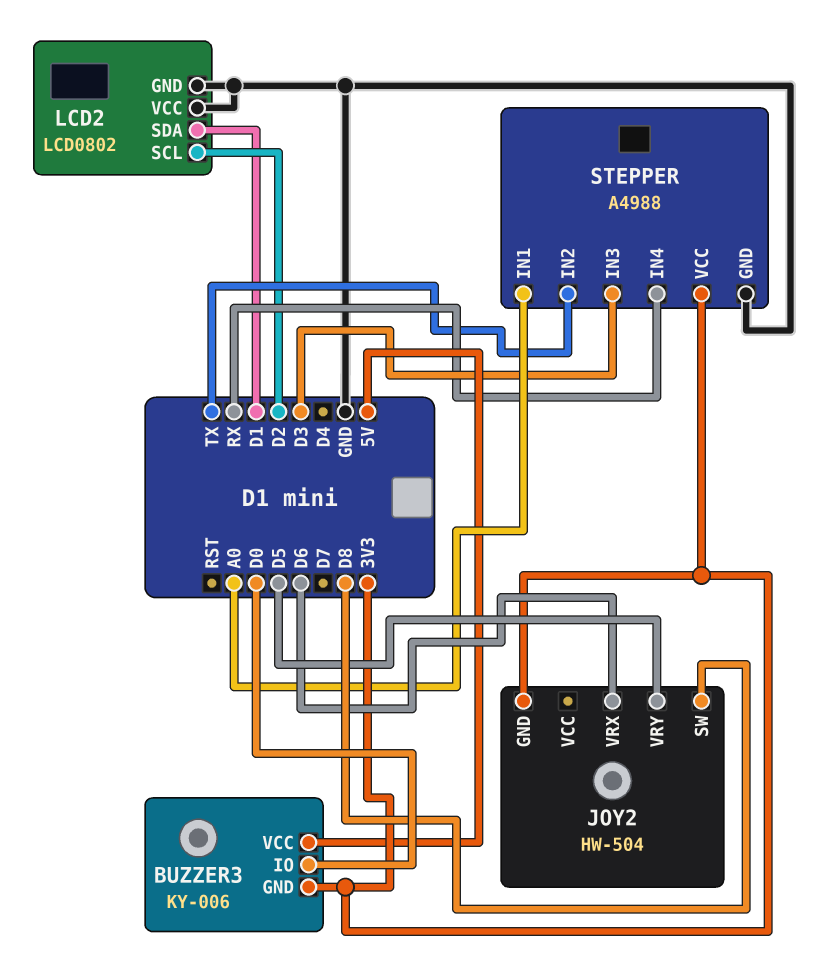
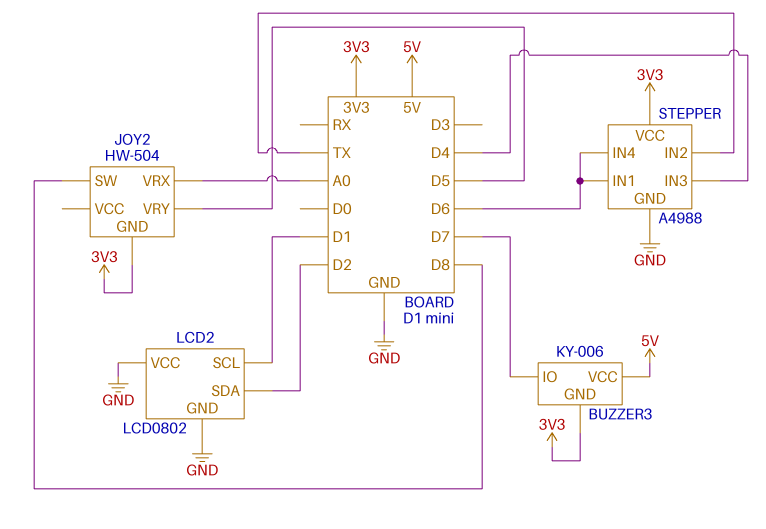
BUZZER3 pin IO: D0 -> D7
JOY2 pin VRX: D6 -> A0
LCD2 pin SCL: D2 -> D1
LCD2 pin SDA: D1 -> D2
STEPPER pin IN1: A0 -> D6
STEPPER pin IN3: D3 -> D4
STEPPER pin IN4: RX -> D6

